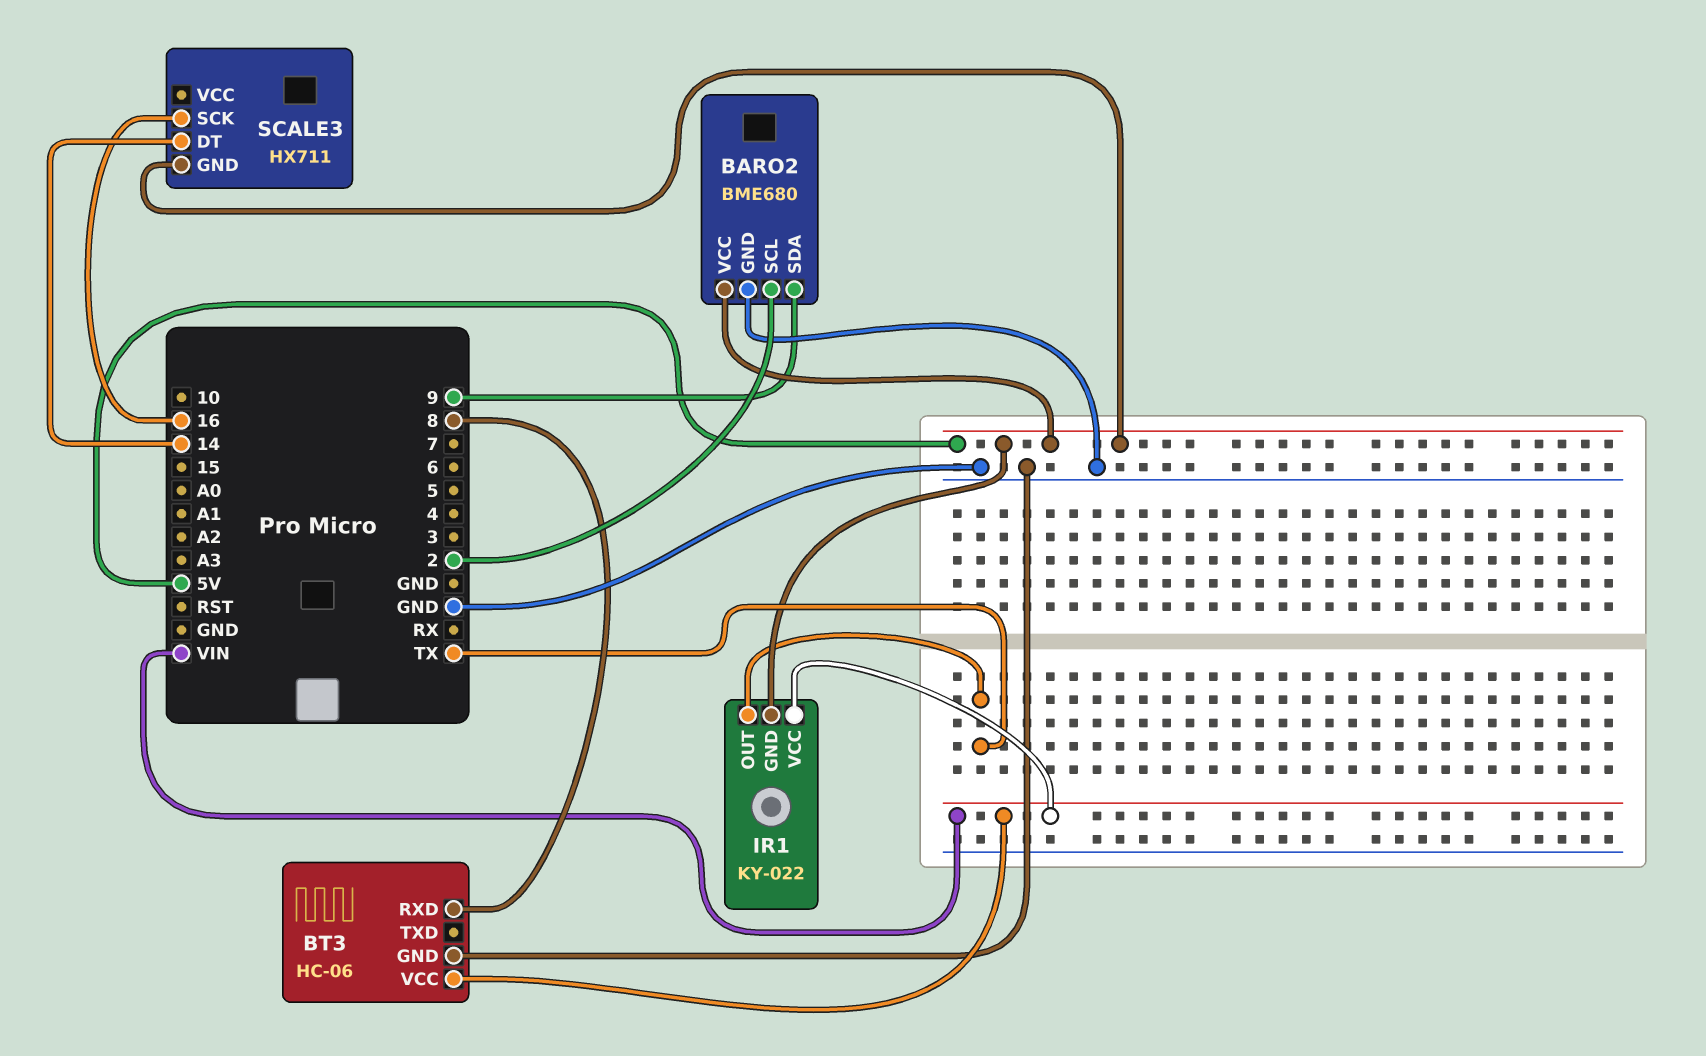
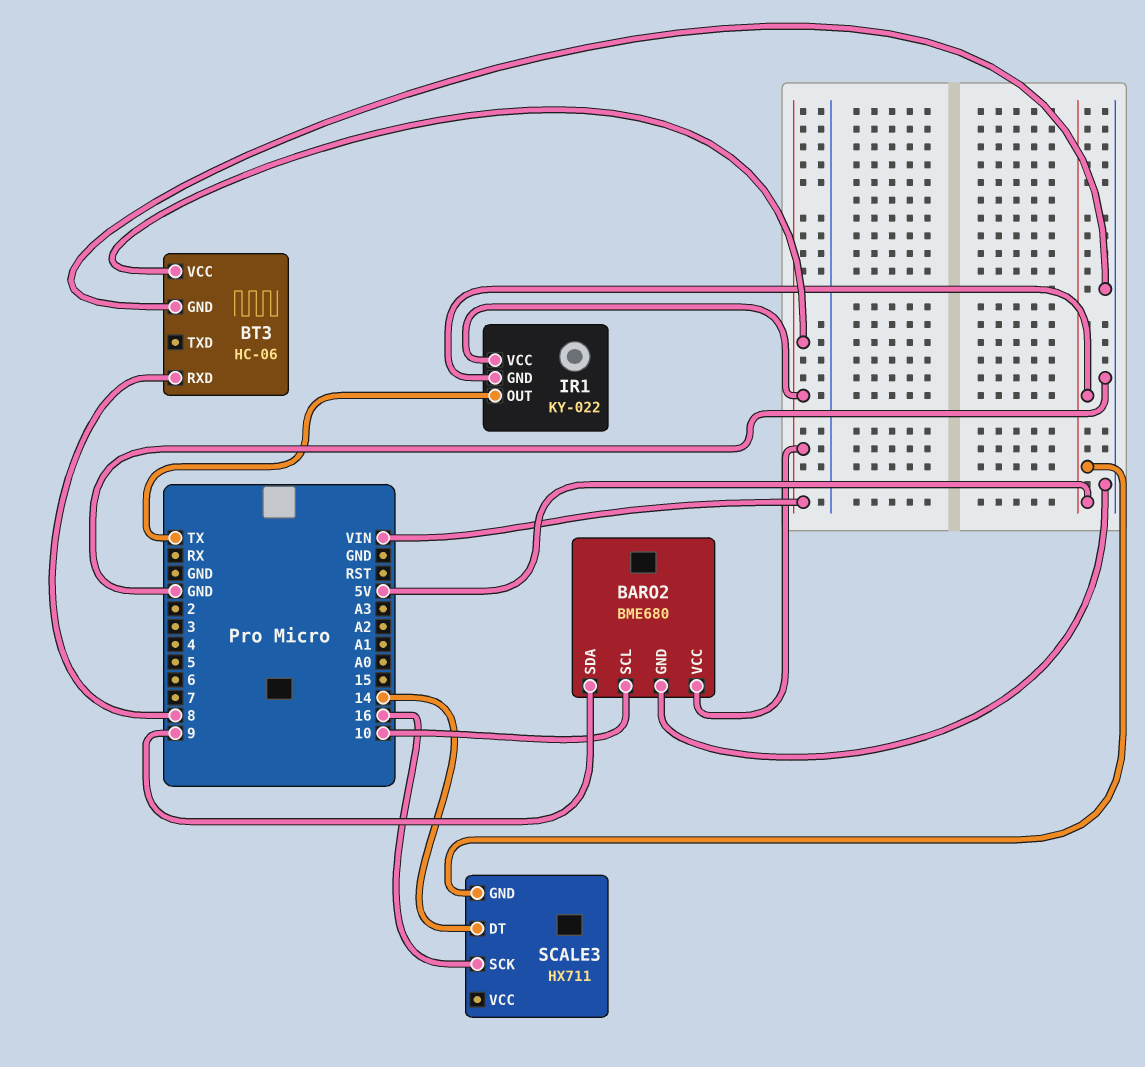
BARO2 pin SCL: 2 -> 10
BARO2 pin VCC: 5V -> VIN

